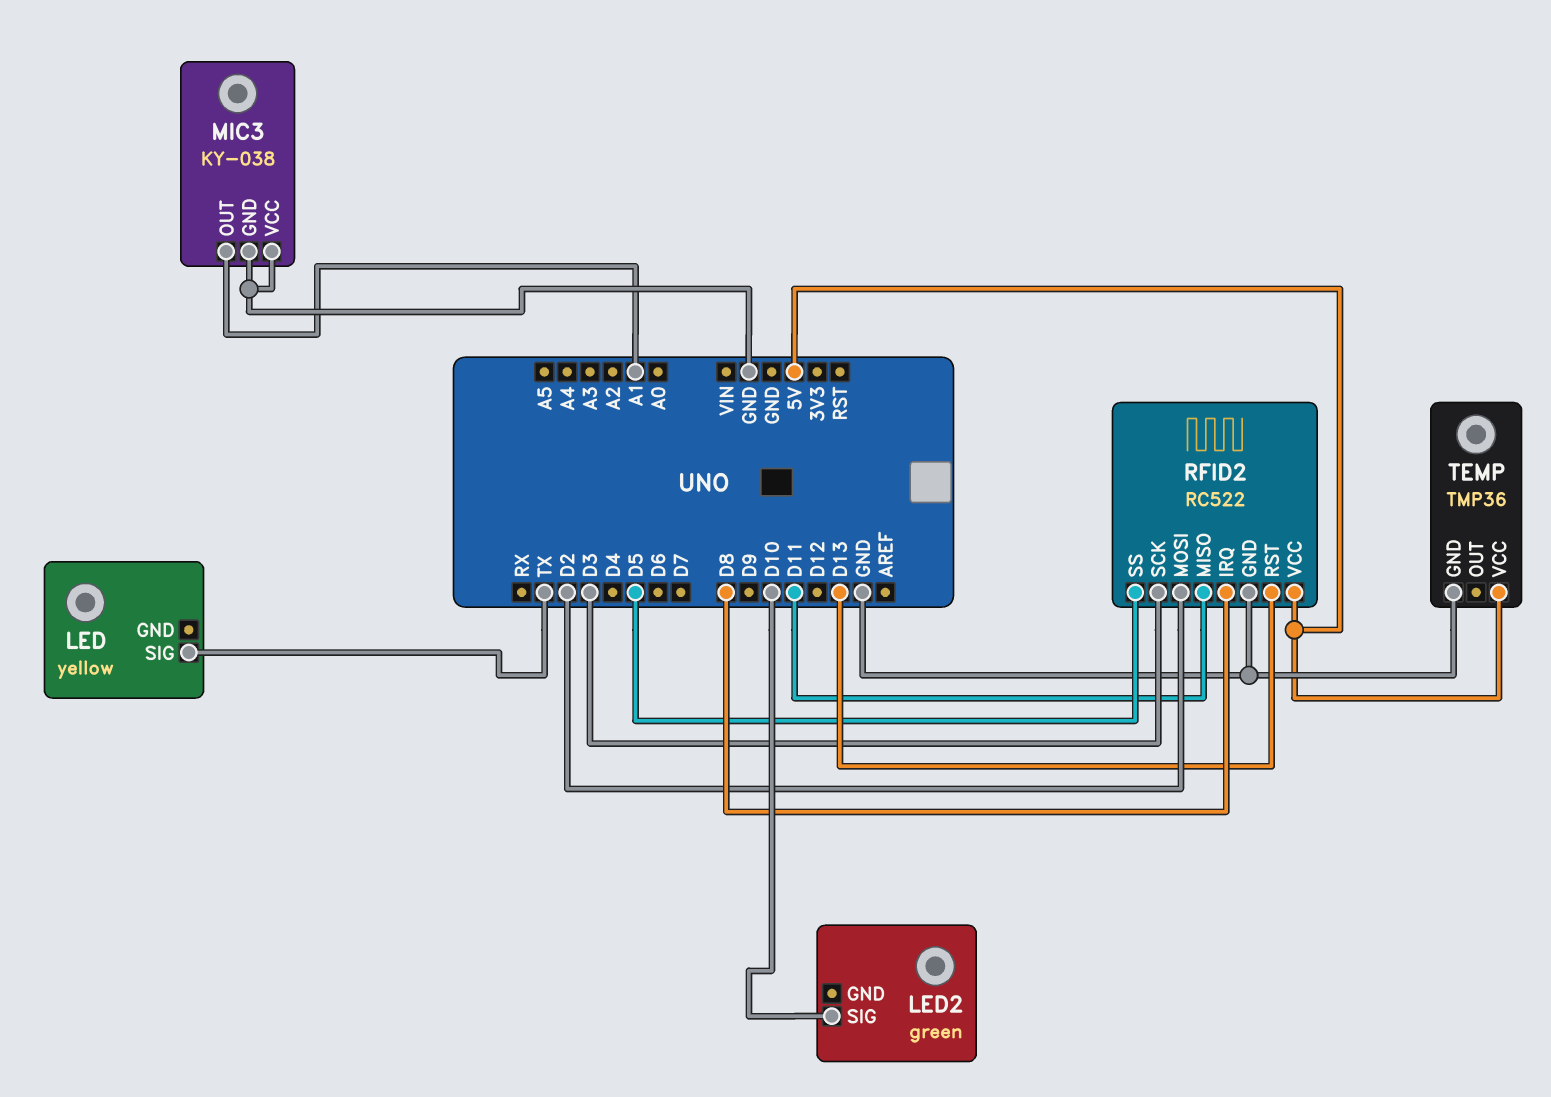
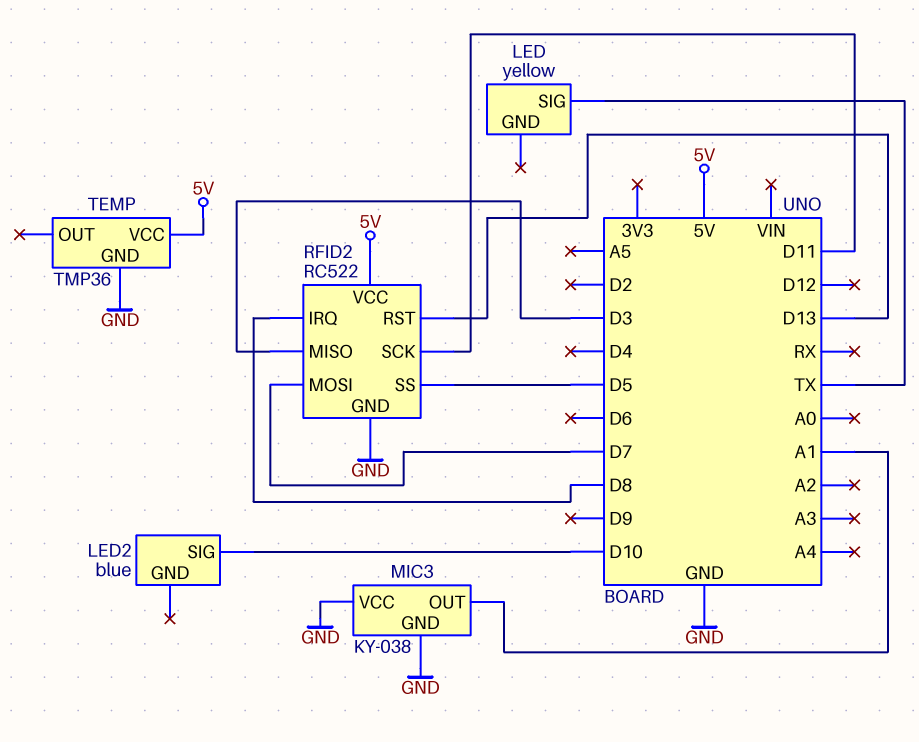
LED2: green -> blue
RFID2 pin MISO: D11 -> D3
RFID2 pin MOSI: D2 -> D7
RFID2 pin SCK: D3 -> D11

